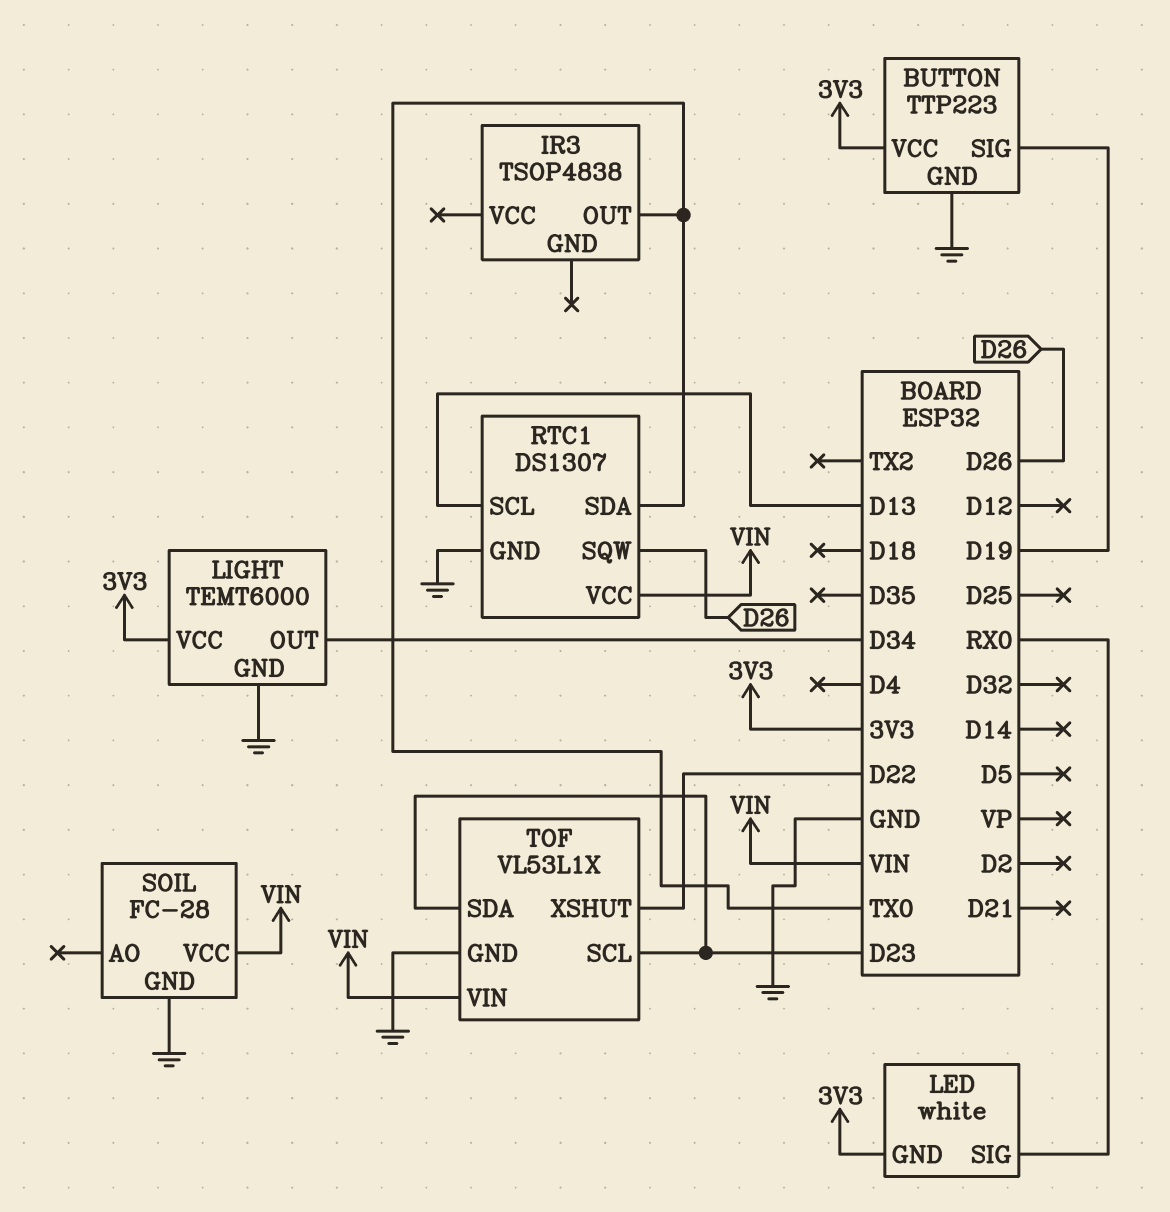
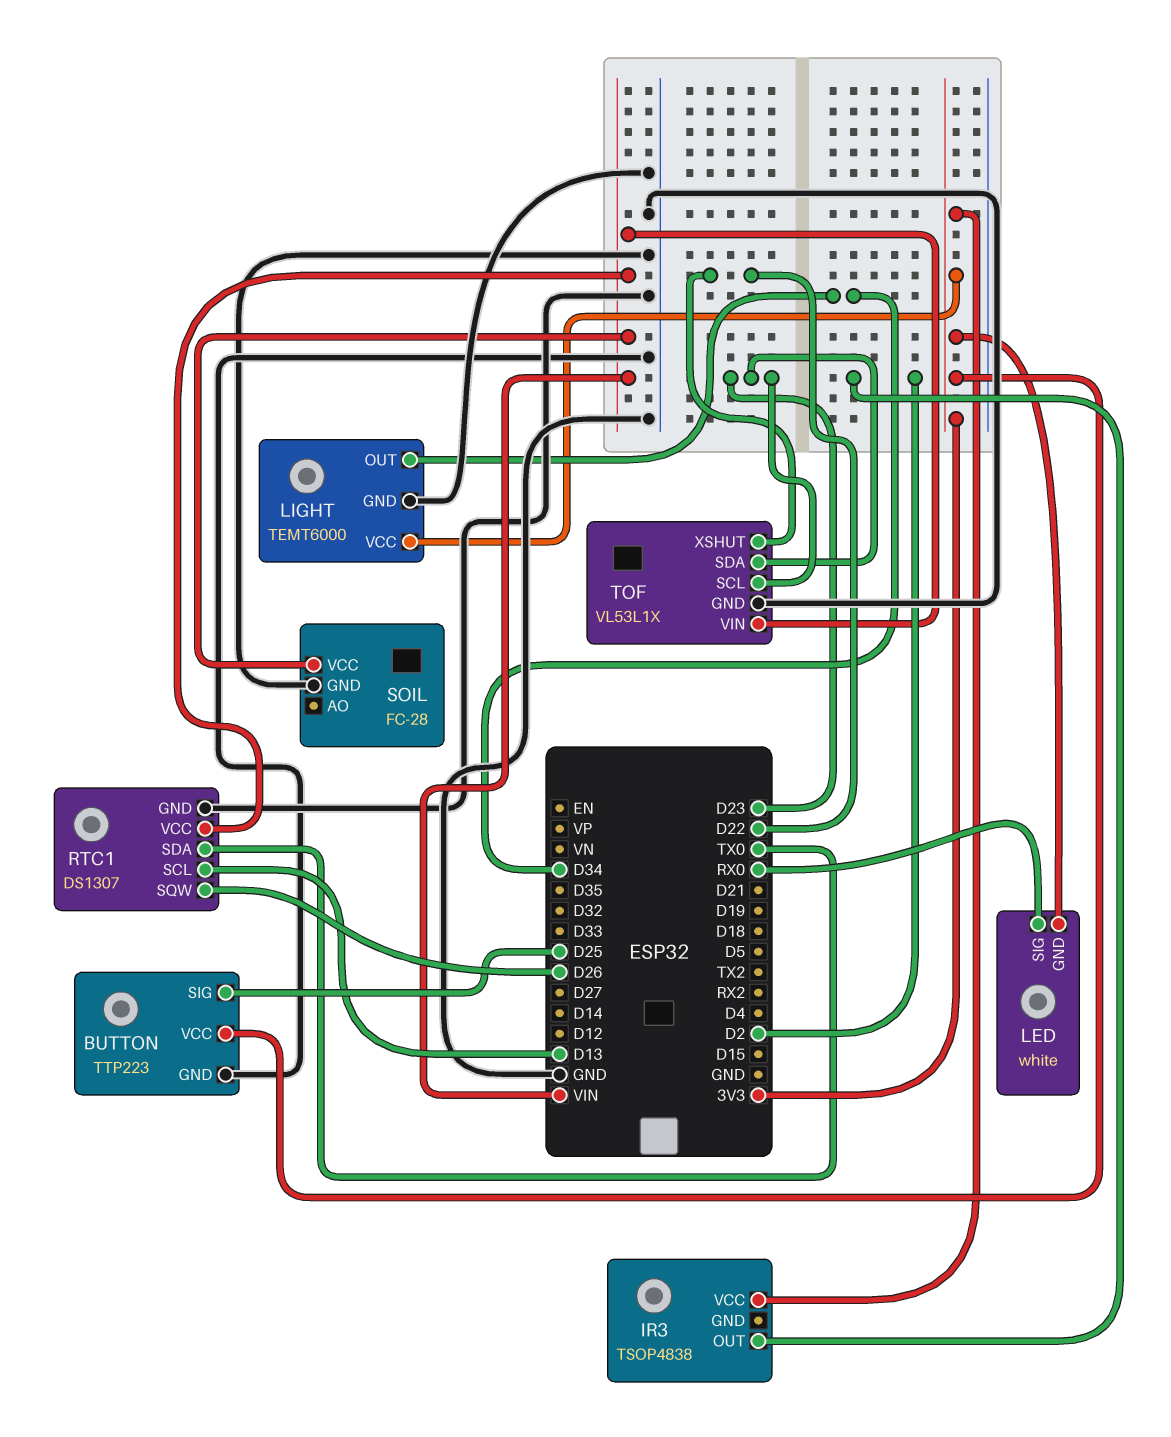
BUTTON pin SIG: D19 -> D25
IR3 pin OUT: TX0 -> D2
IR3 pin VCC: none -> 3V3

